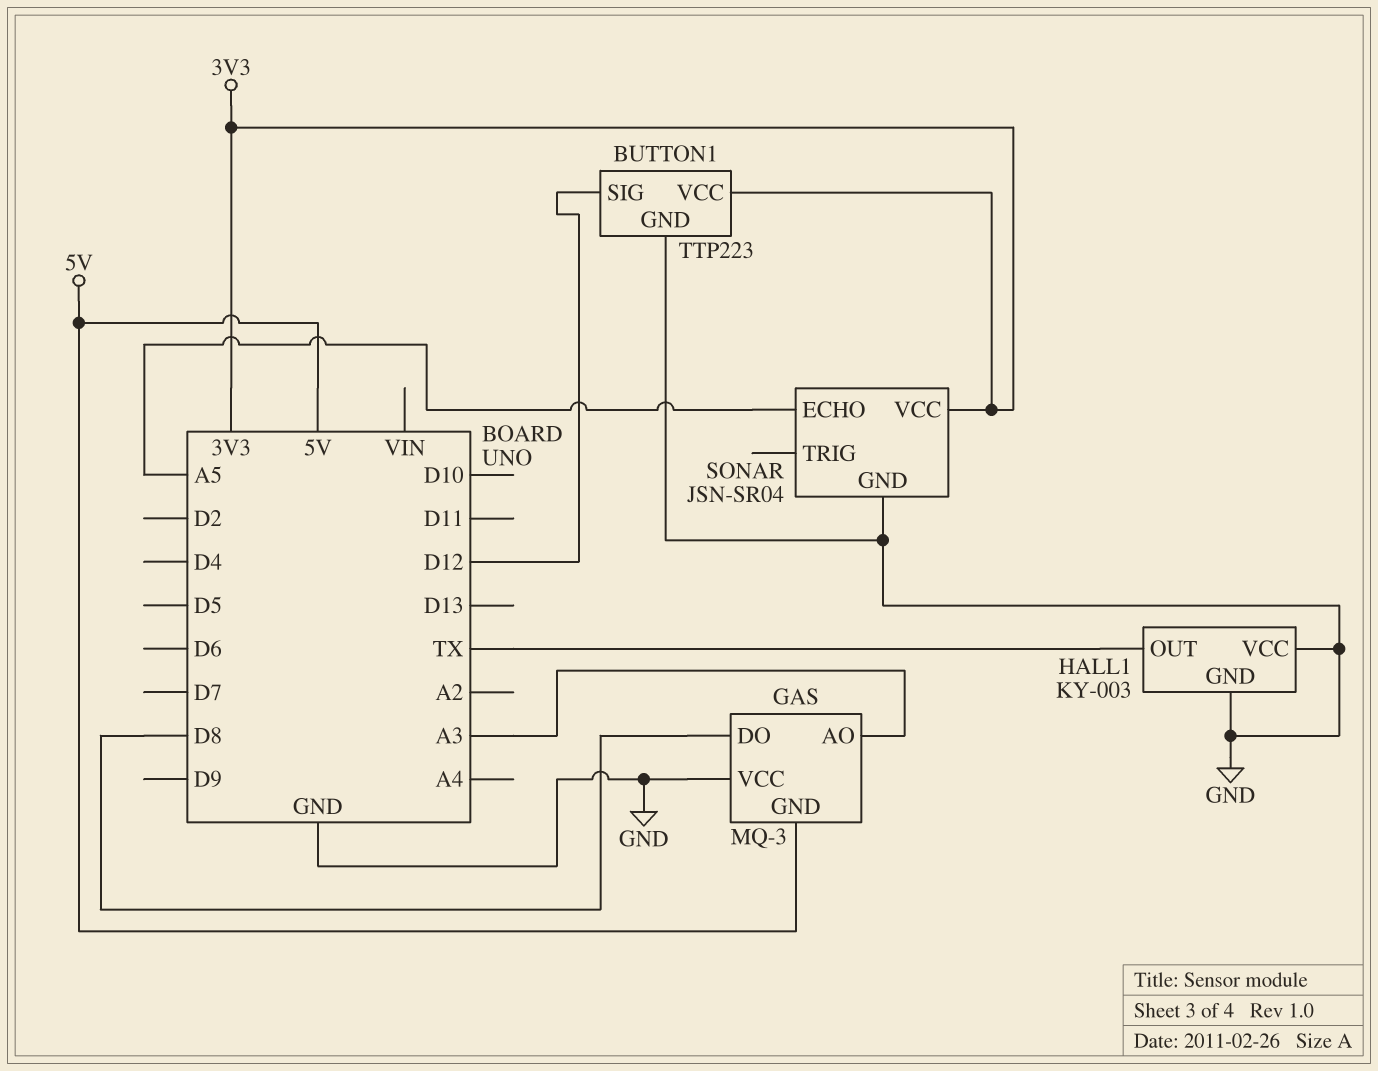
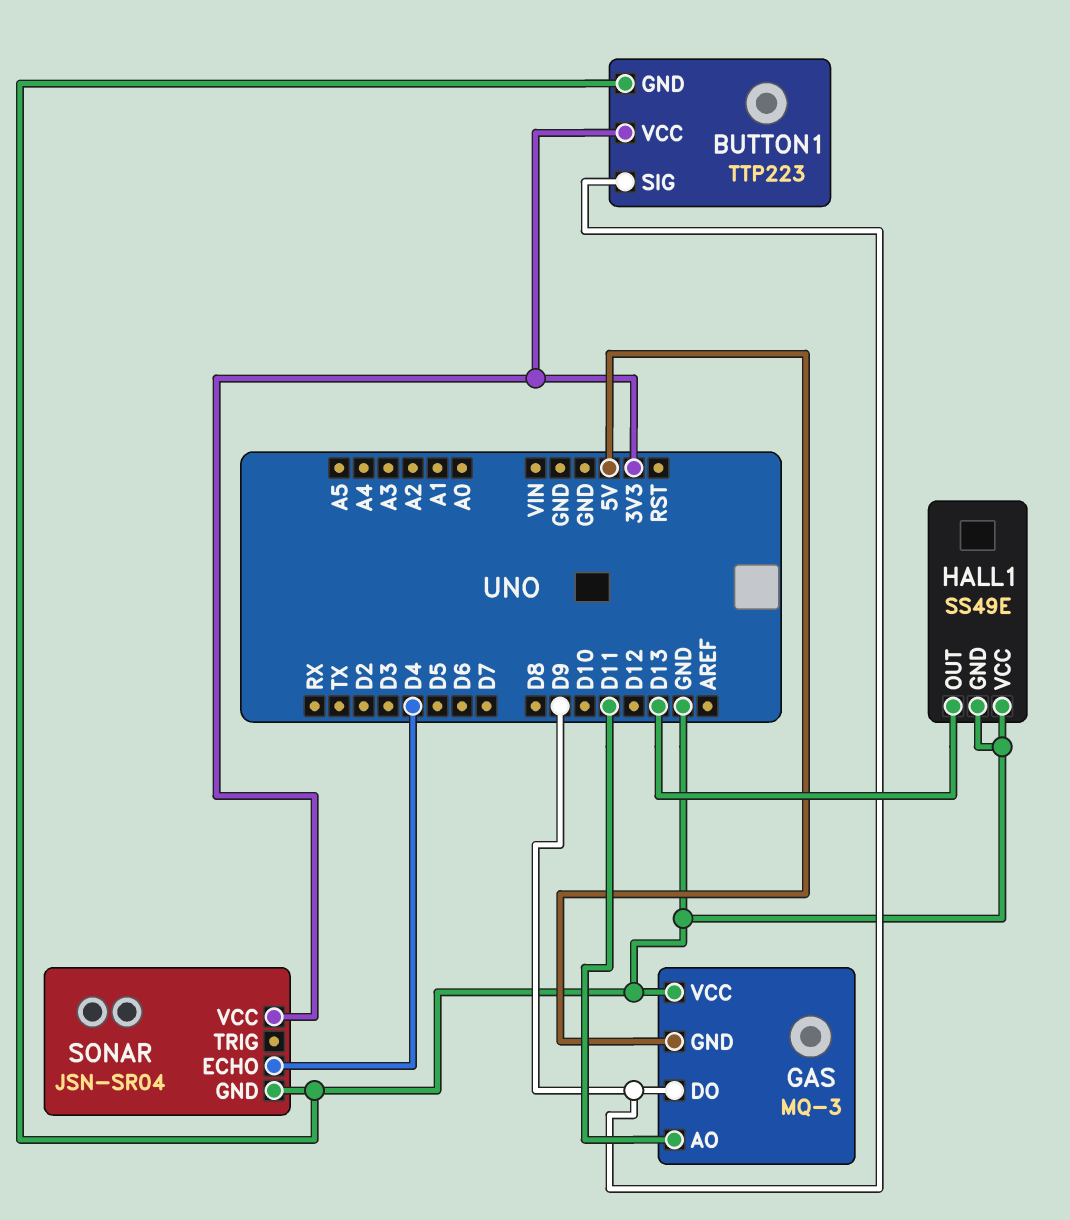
BUTTON1 pin SIG: D12 -> D9
GAS pin AO: A3 -> D11
GAS pin DO: D8 -> D9
HALL1: KY-003 -> SS49E
HALL1 pin OUT: TX -> D13
SONAR pin ECHO: A5 -> D4

